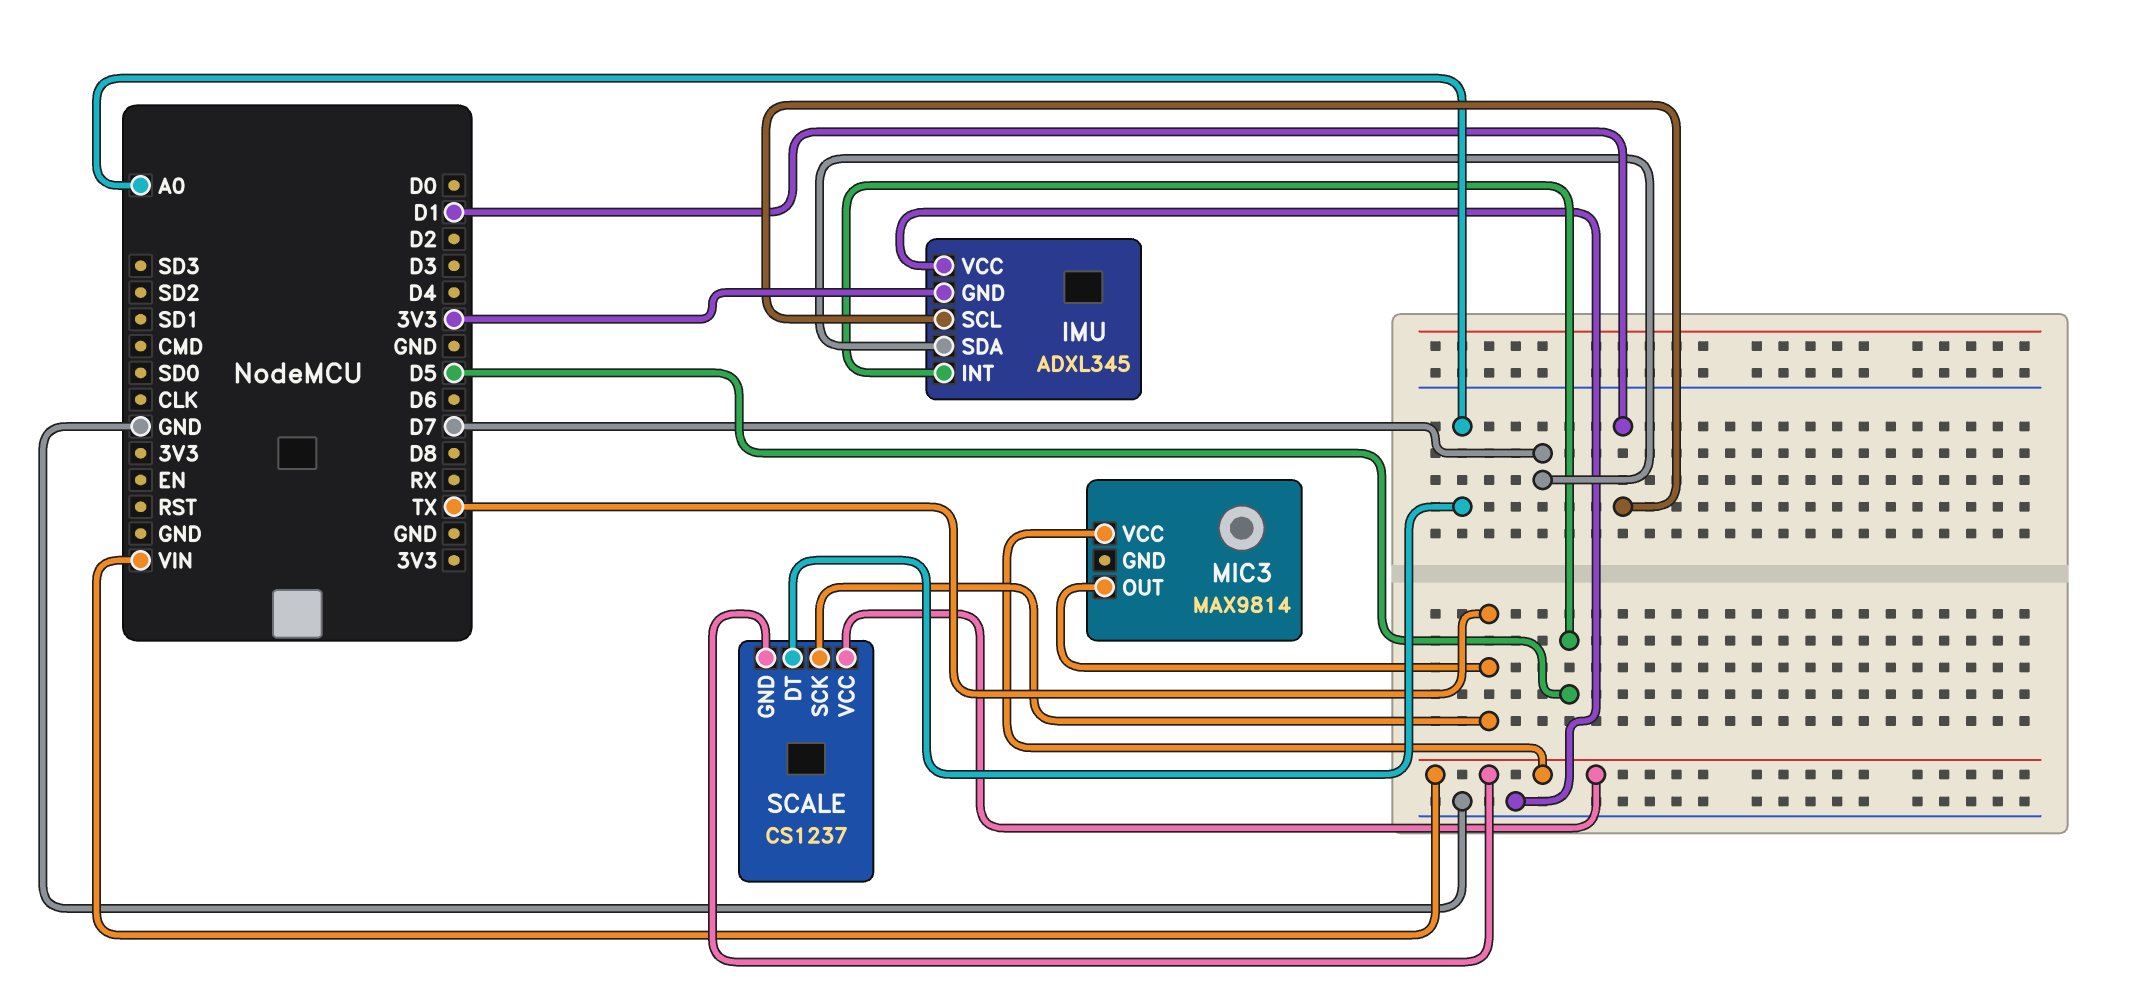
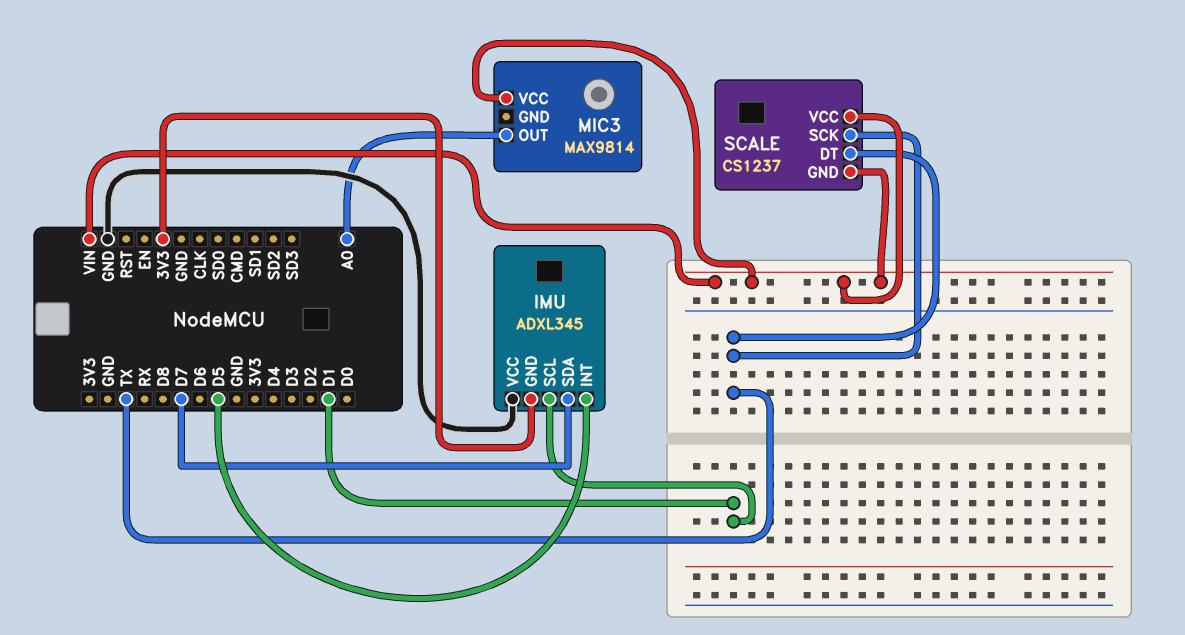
MIC3 pin OUT: TX -> A0
SCALE pin DT: A0 -> TX

